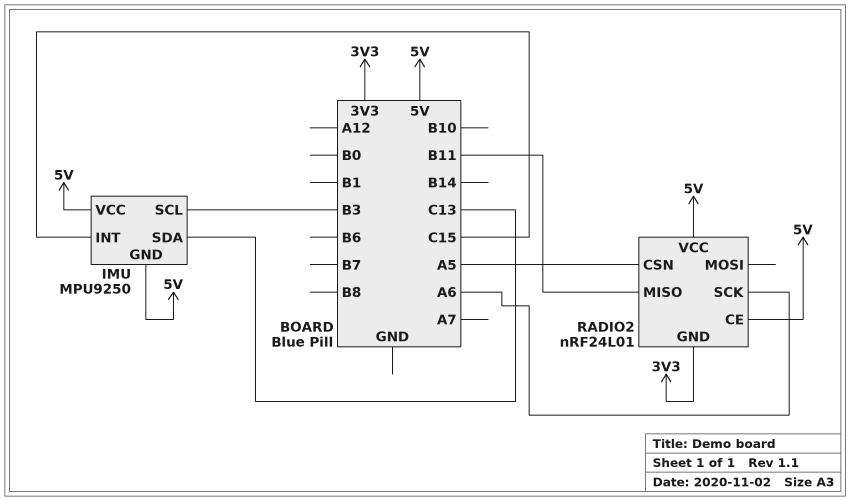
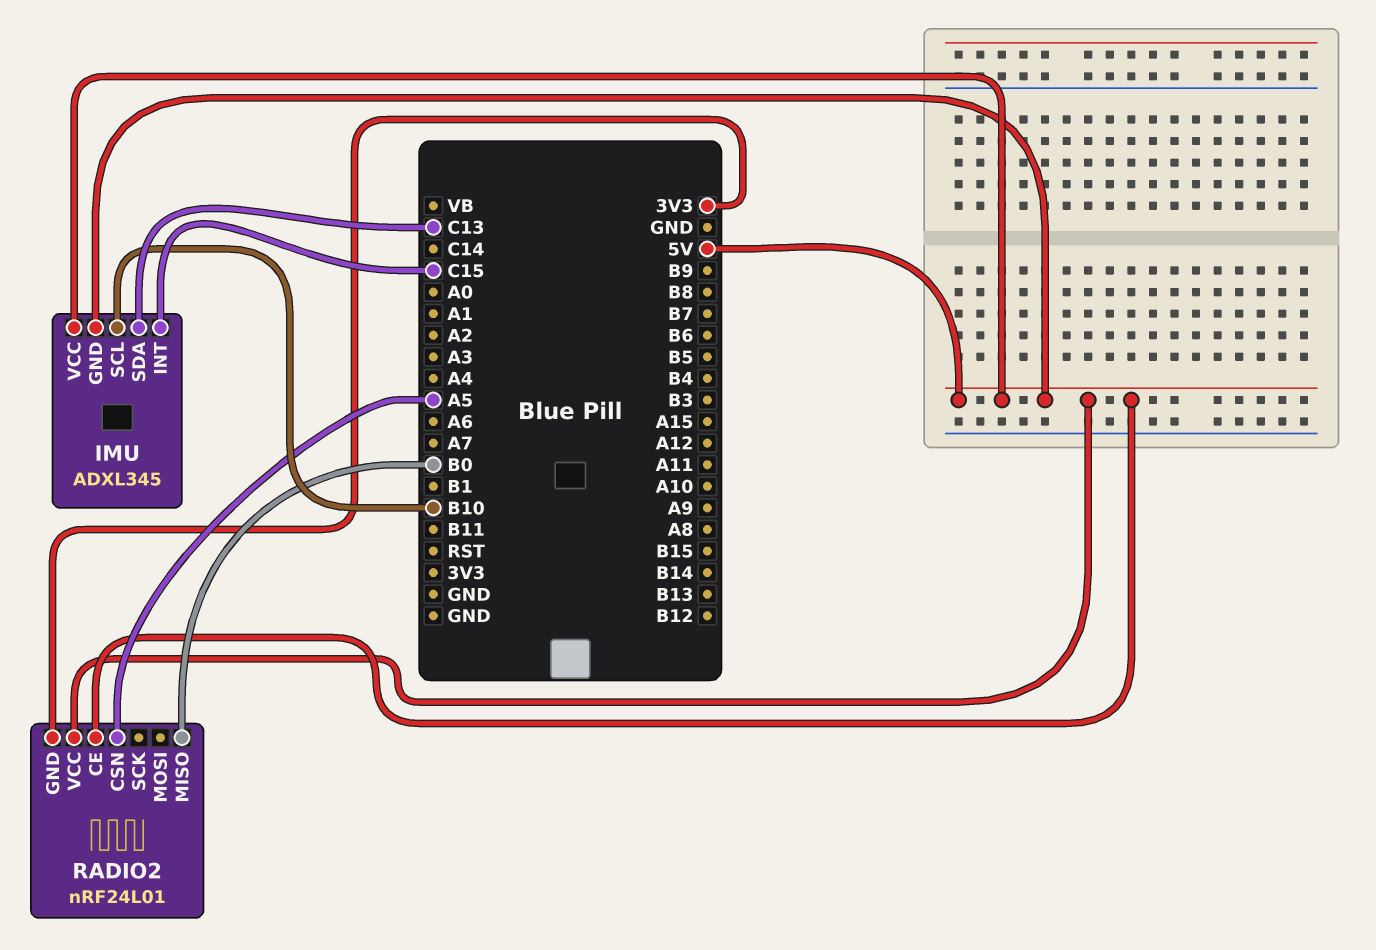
IMU: MPU9250 -> ADXL345
IMU pin SCL: B3 -> B10
RADIO2 pin MISO: B11 -> B0
RADIO2 pin SCK: A6 -> none

